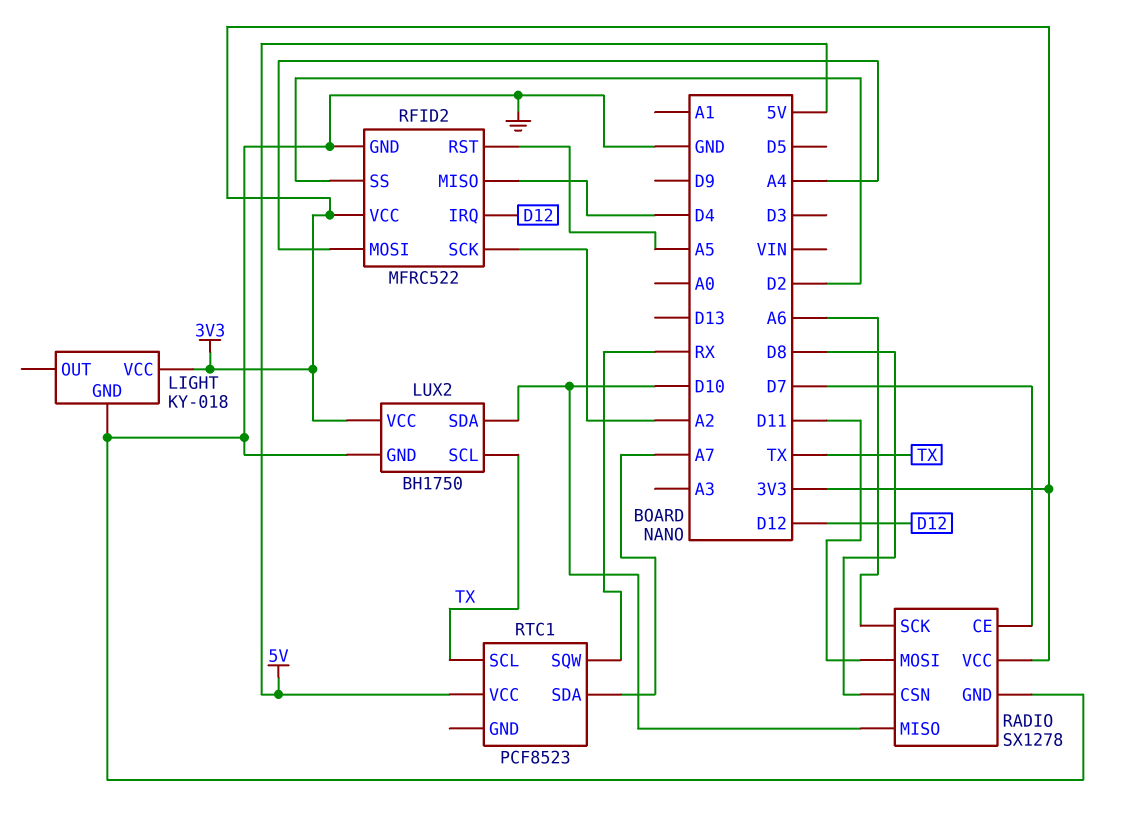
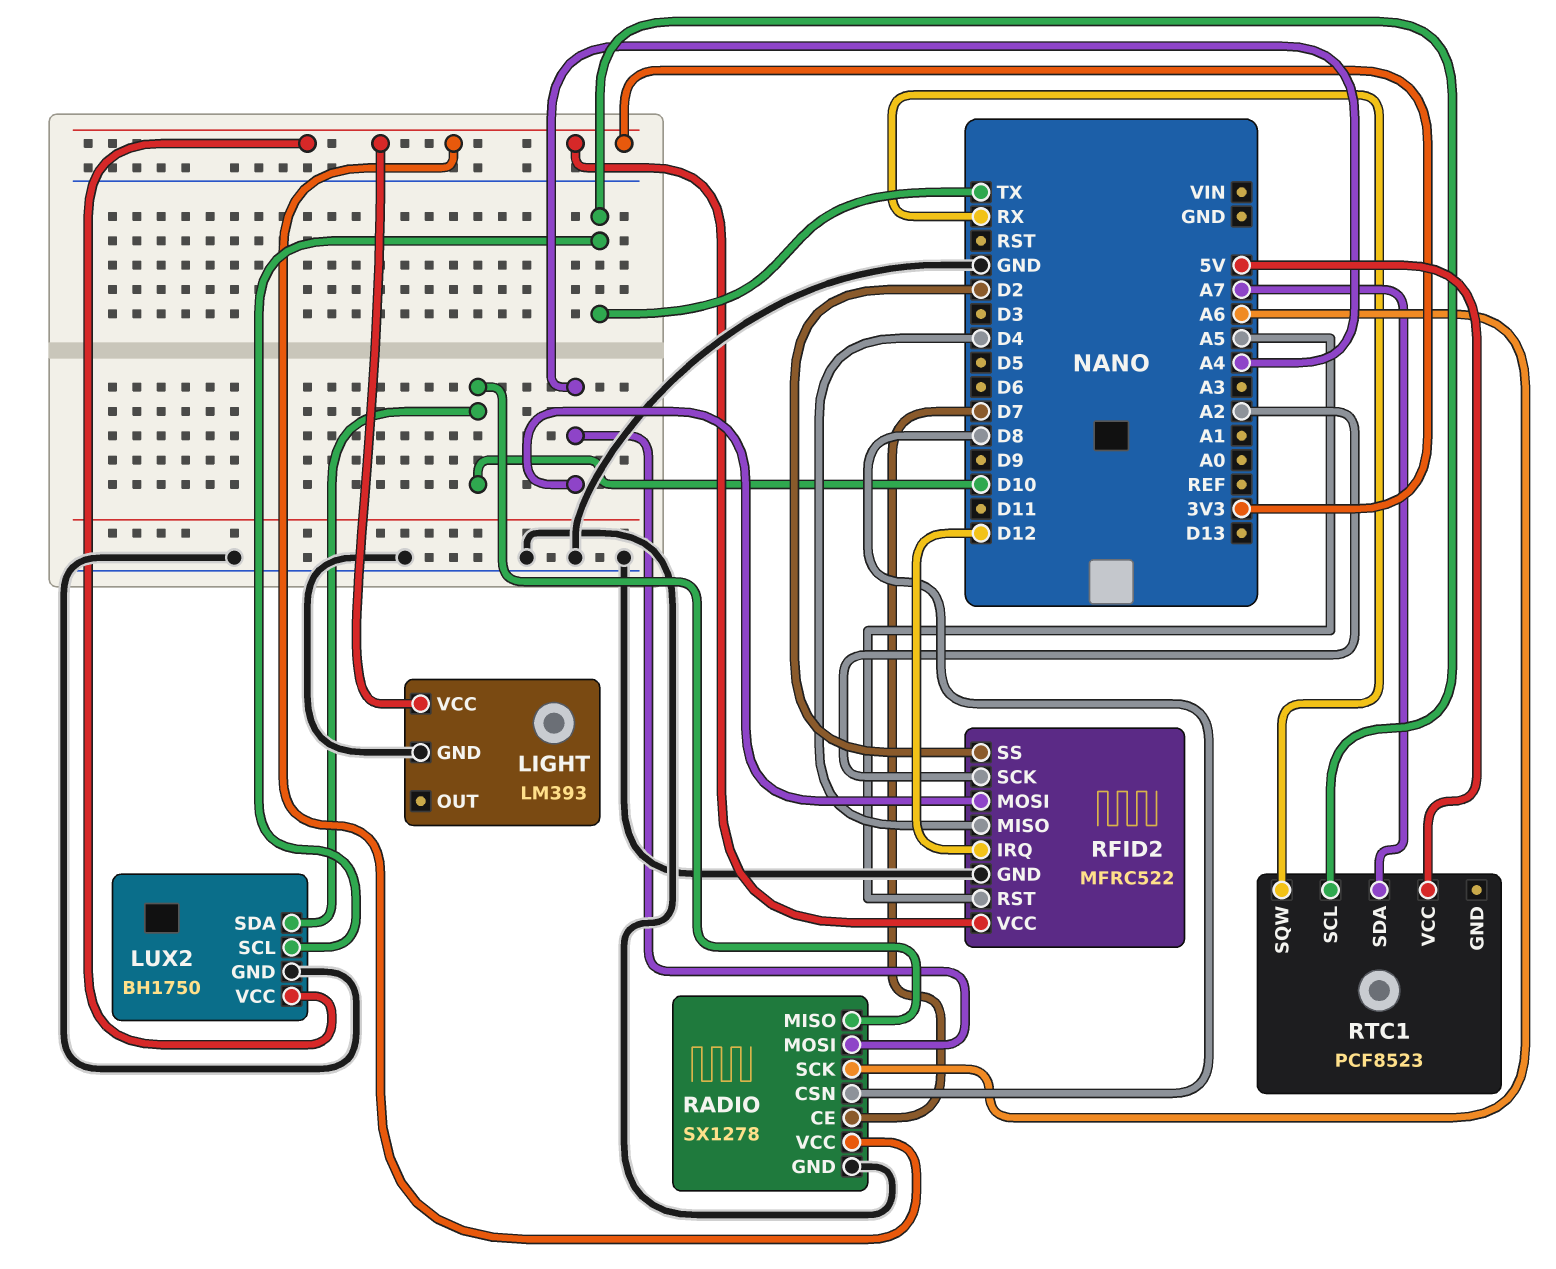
LIGHT: KY-018 -> LM393
RADIO pin MOSI: D11 -> A4

